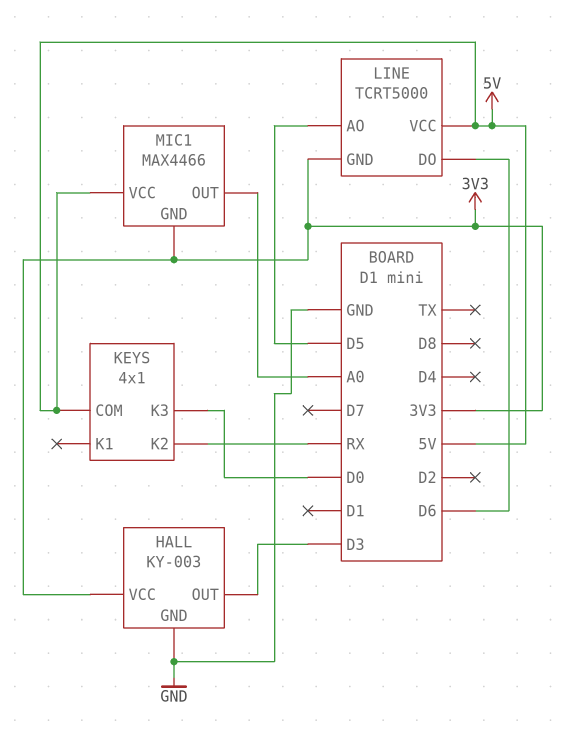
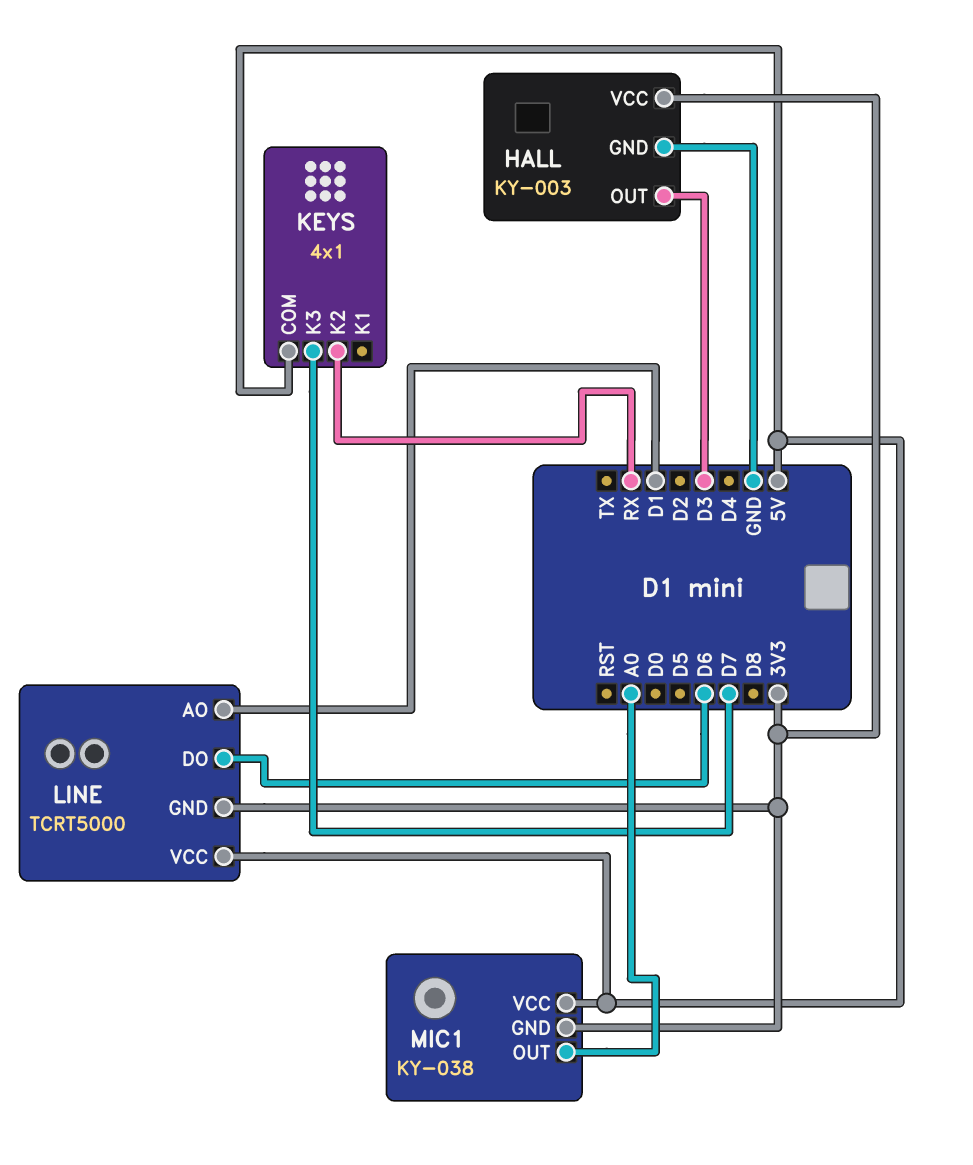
KEYS pin K3: D0 -> D7
LINE pin AO: D5 -> D1
MIC1: MAX4466 -> KY-038

